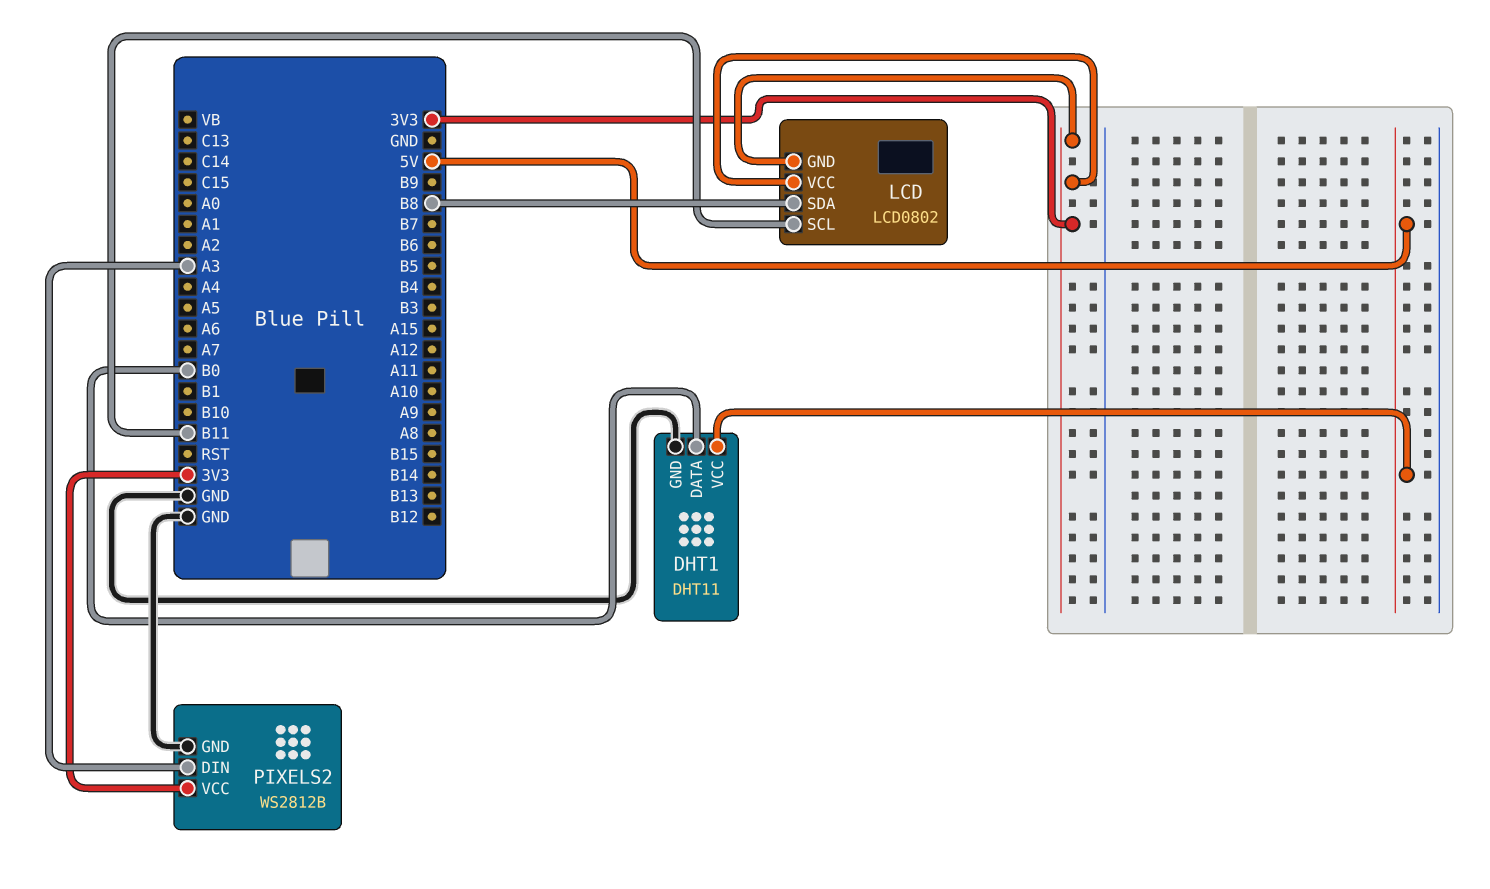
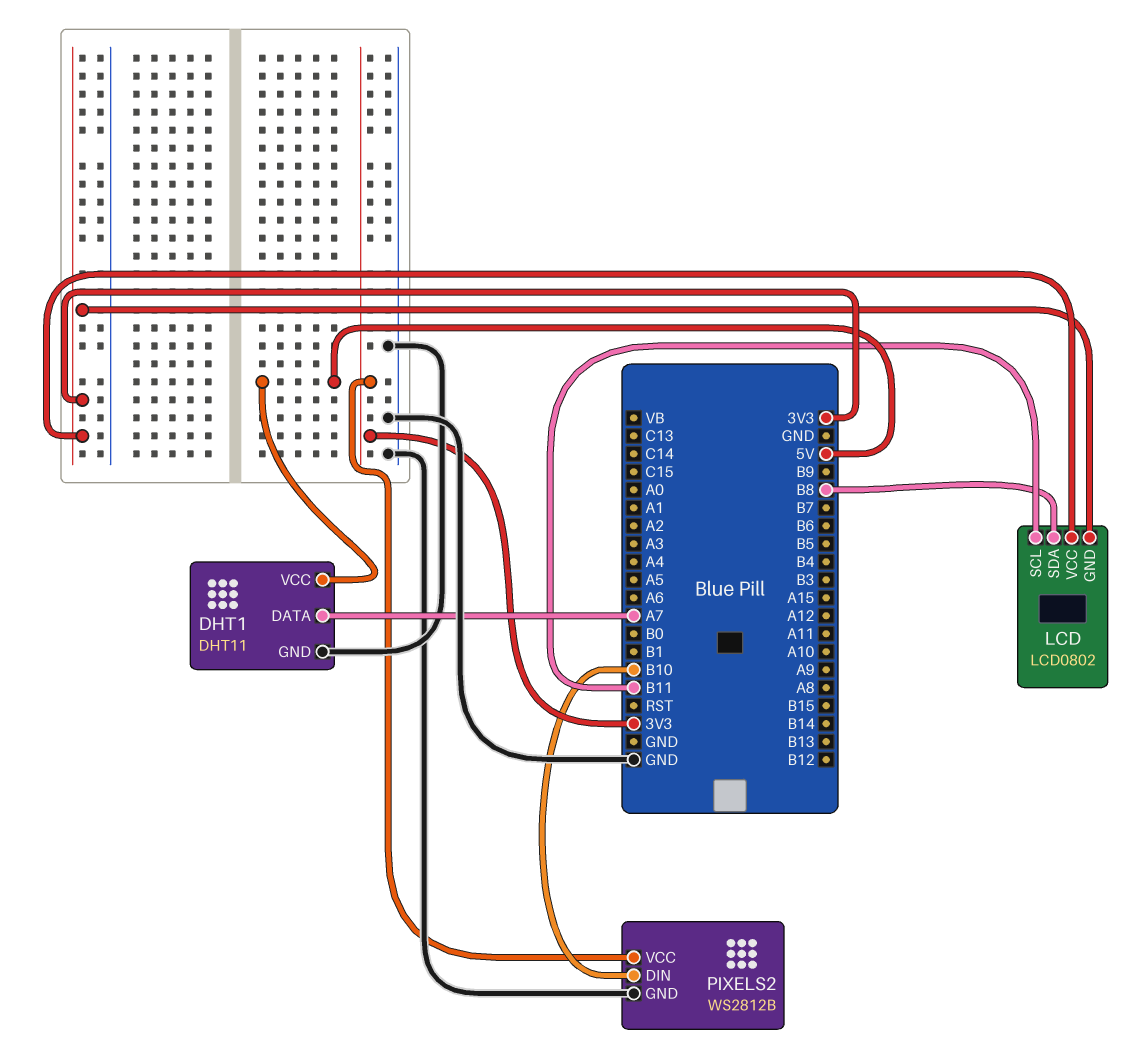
DHT1 pin DATA: B0 -> A7
PIXELS2 pin DIN: A3 -> B10

